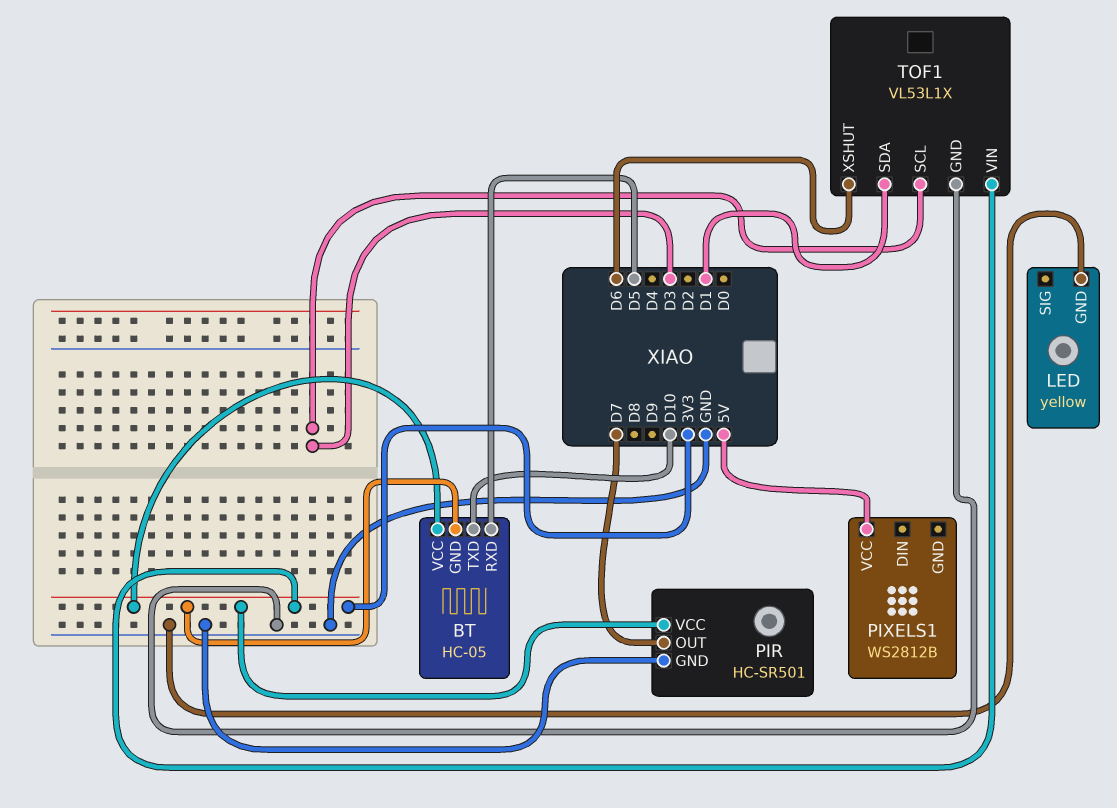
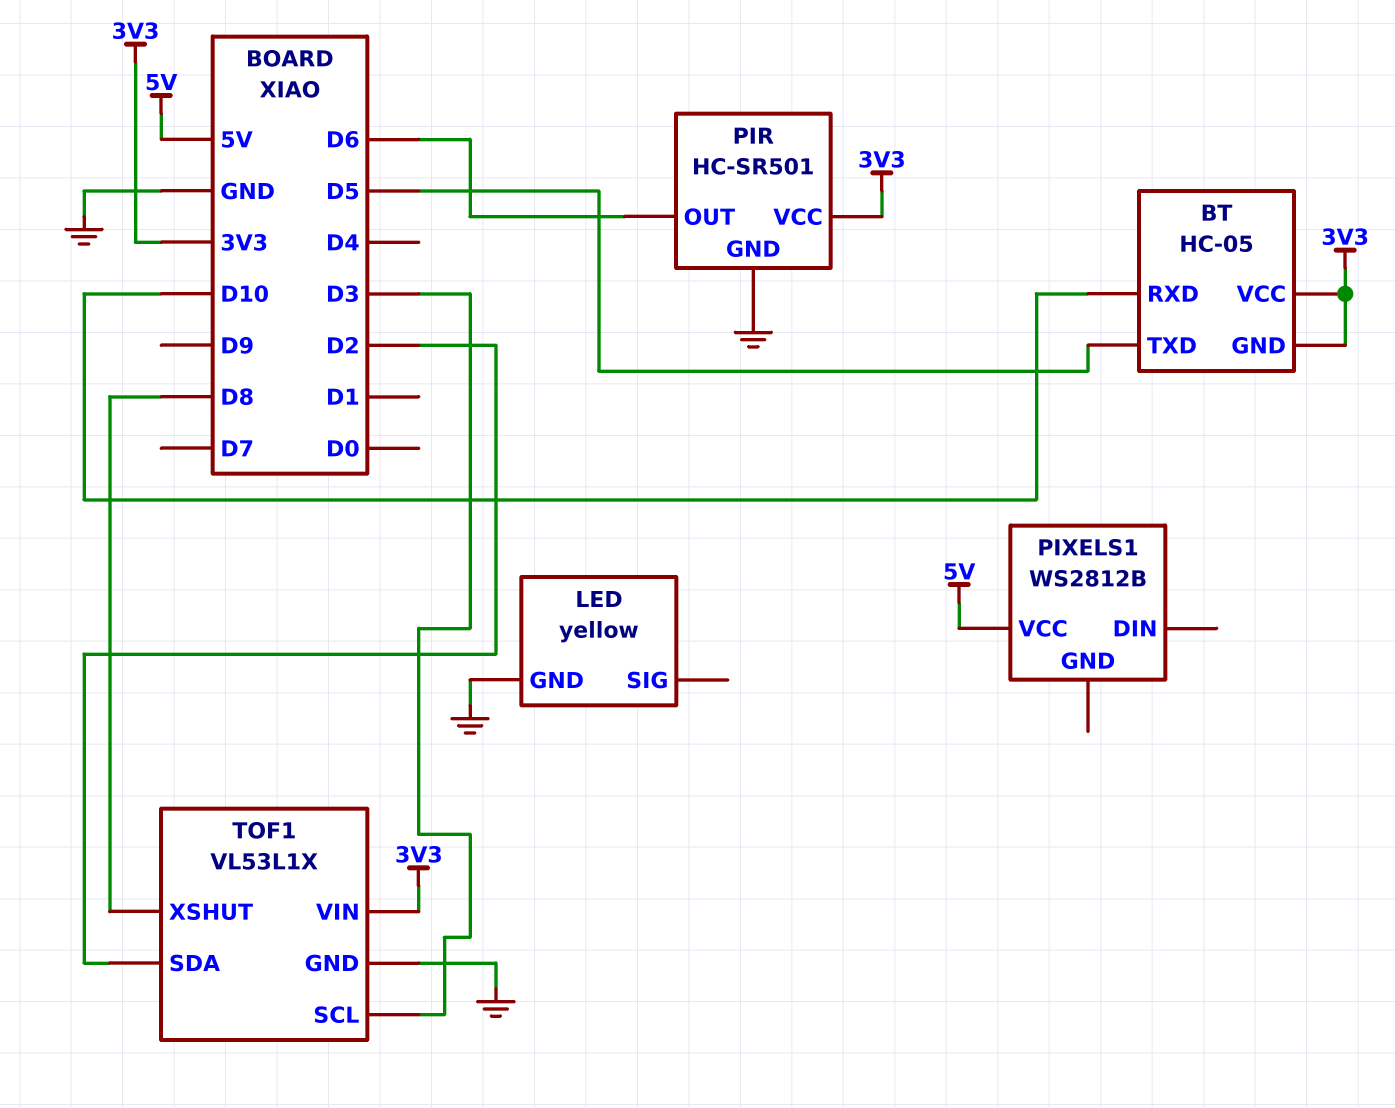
BT pin RXD: D5 -> D10
BT pin TXD: D10 -> D5
PIR pin OUT: D7 -> D6
TOF1 pin SDA: D1 -> D2
TOF1 pin XSHUT: D6 -> D8

